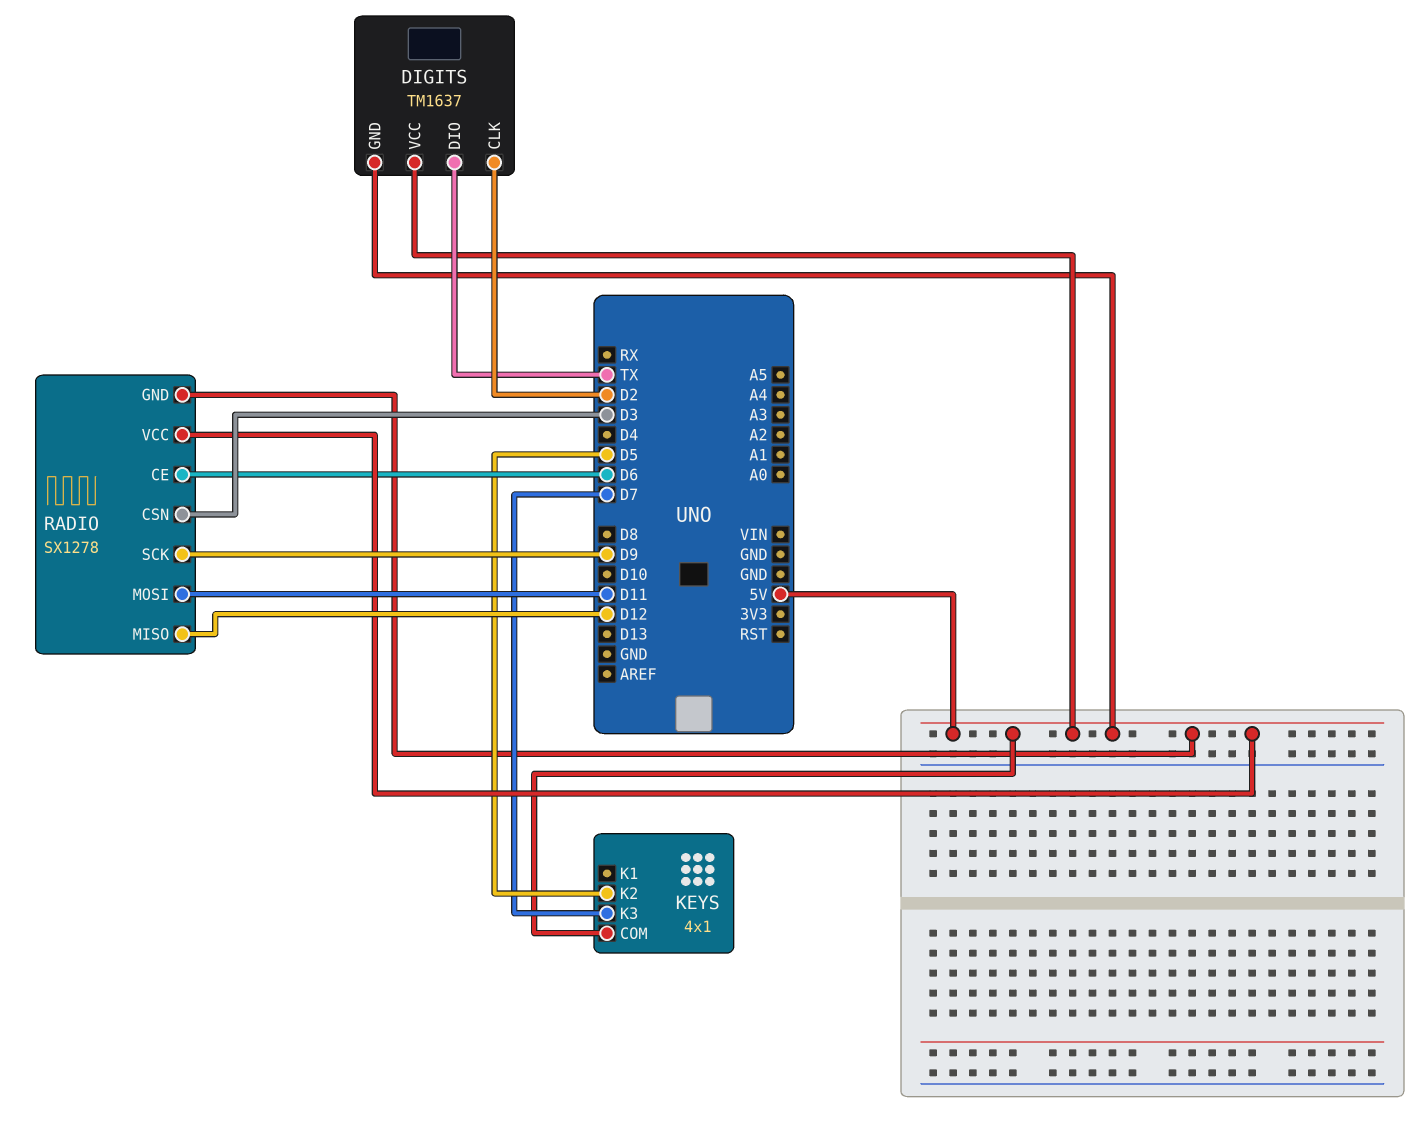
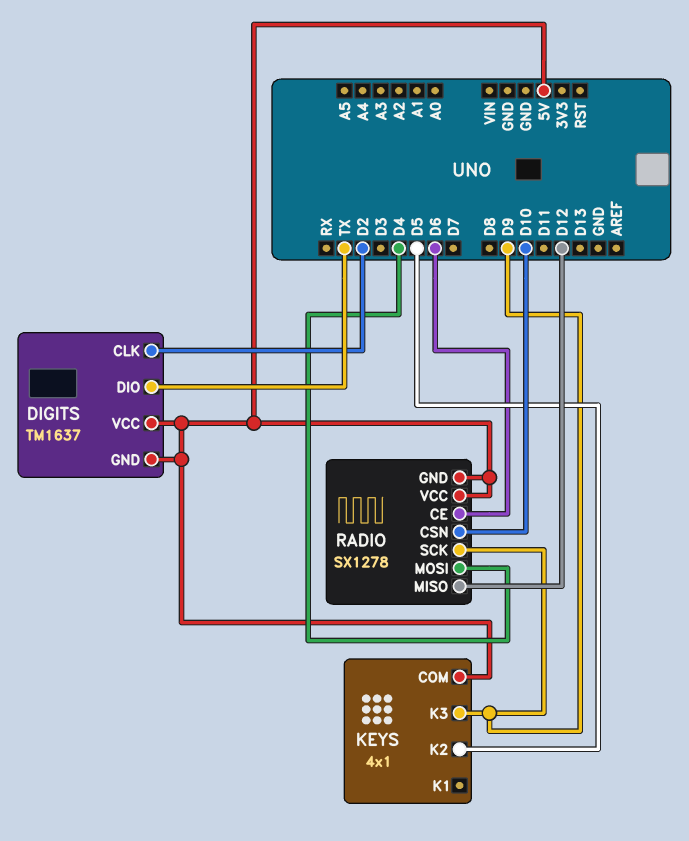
KEYS pin K3: D7 -> D9
RADIO pin CSN: D3 -> D10
RADIO pin MOSI: D11 -> D4

